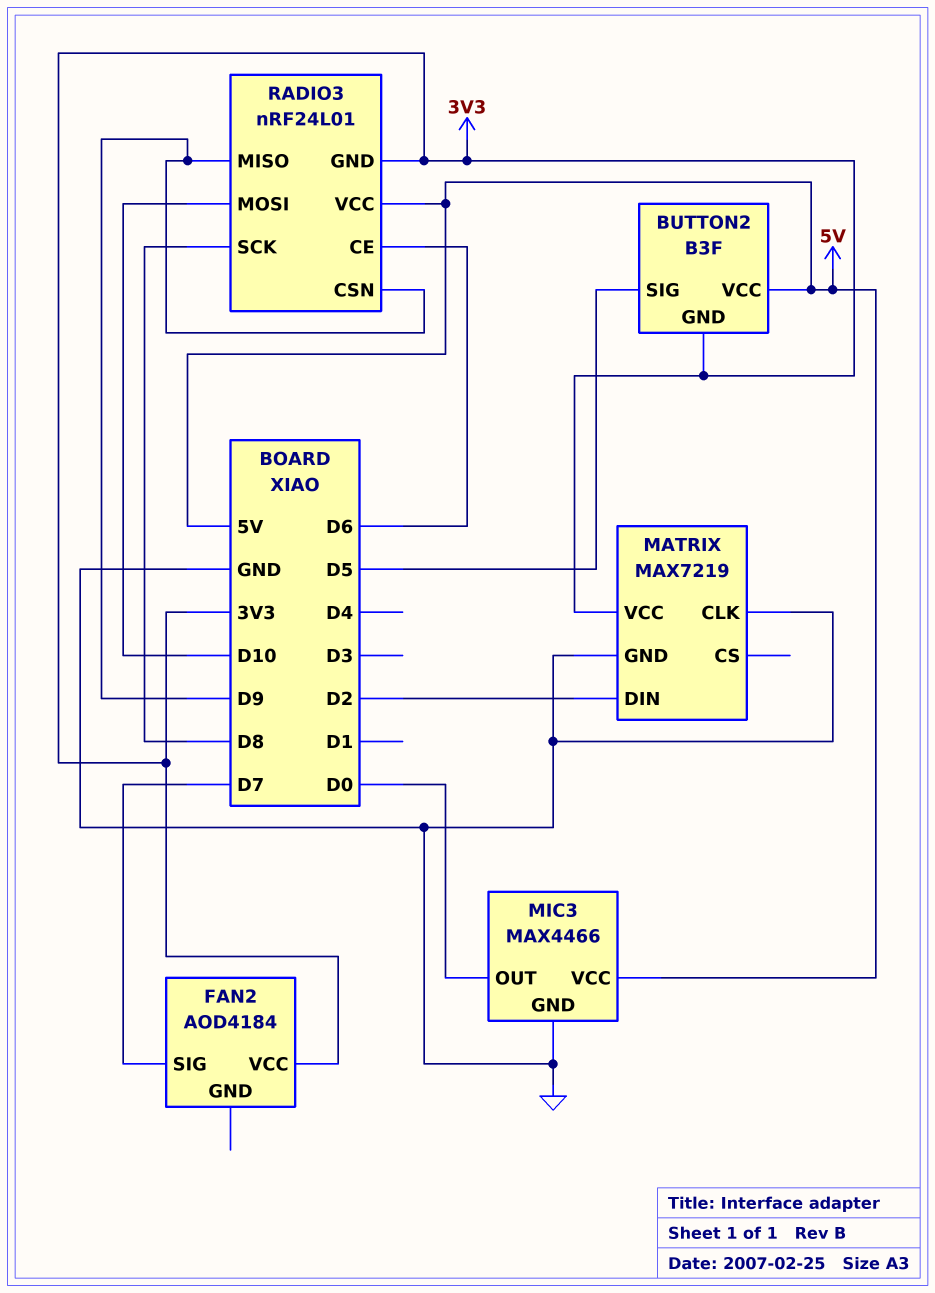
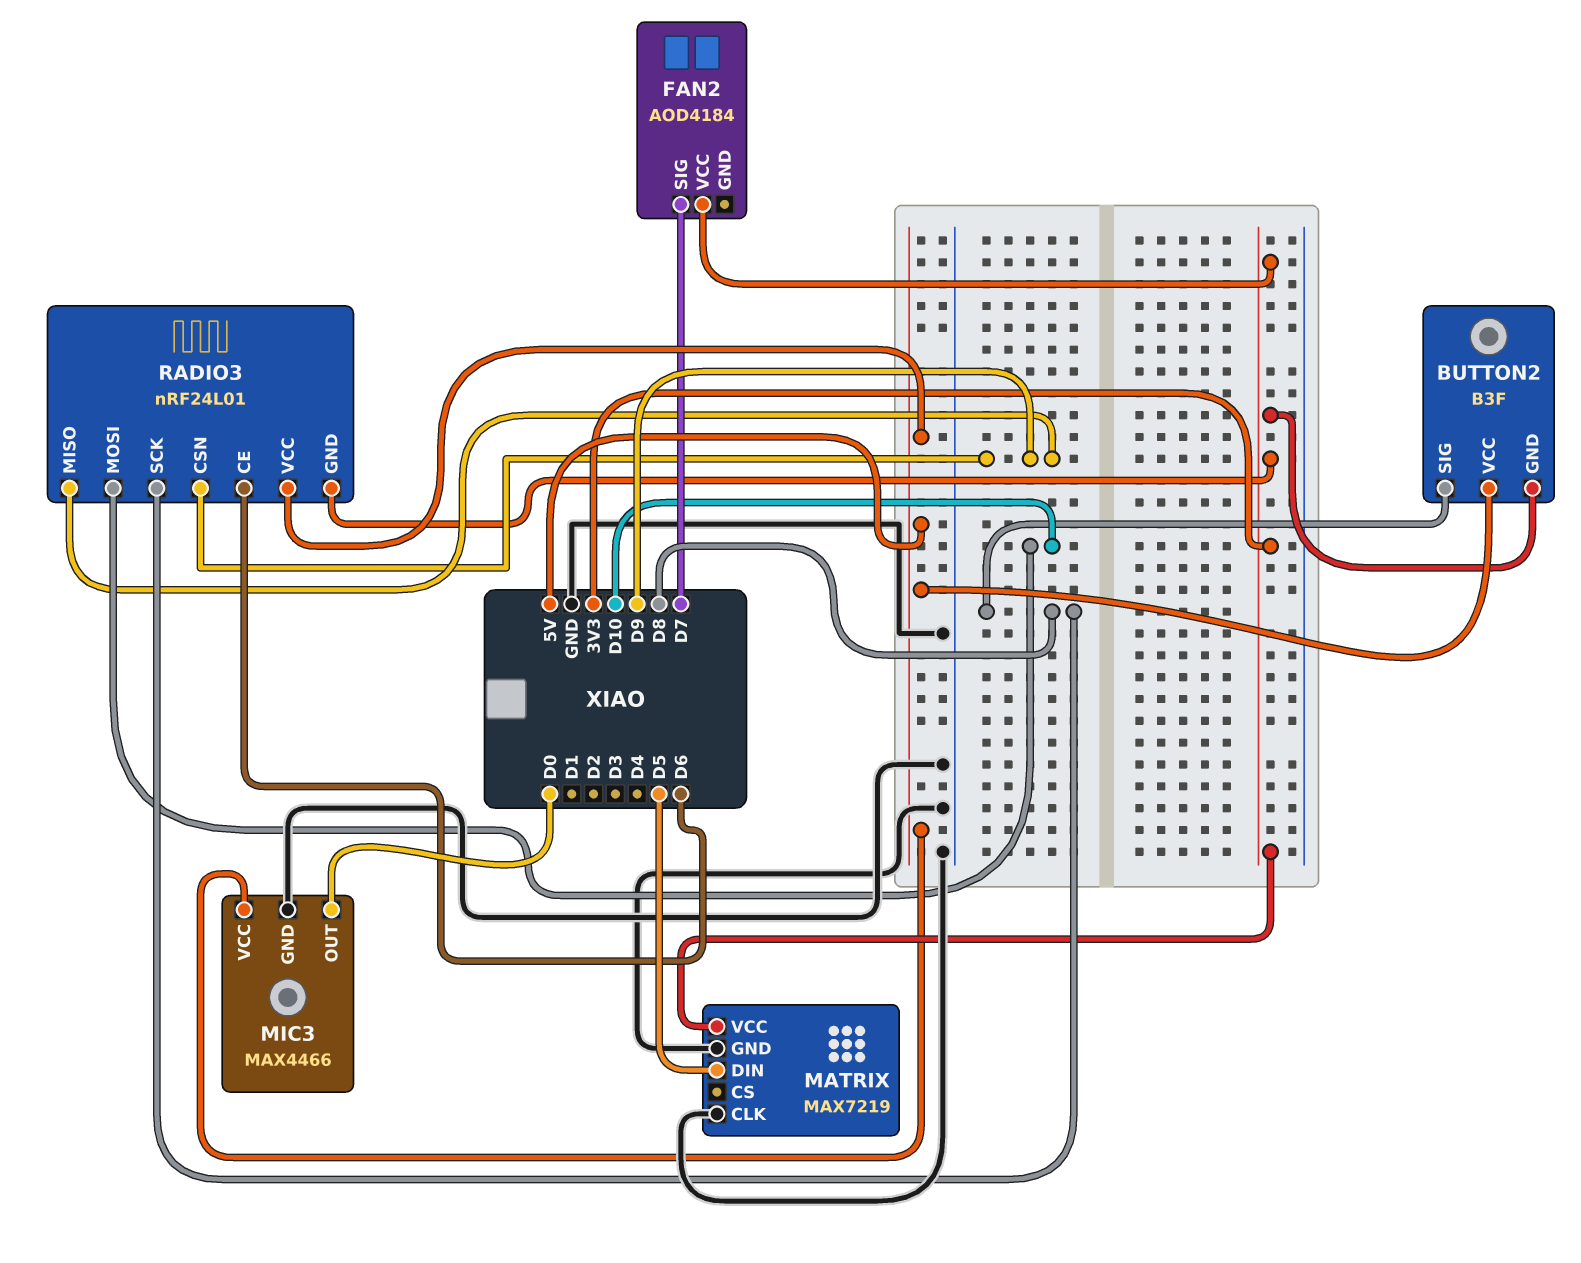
BUTTON2 pin SIG: D5 -> D8
MATRIX pin DIN: D2 -> D5

